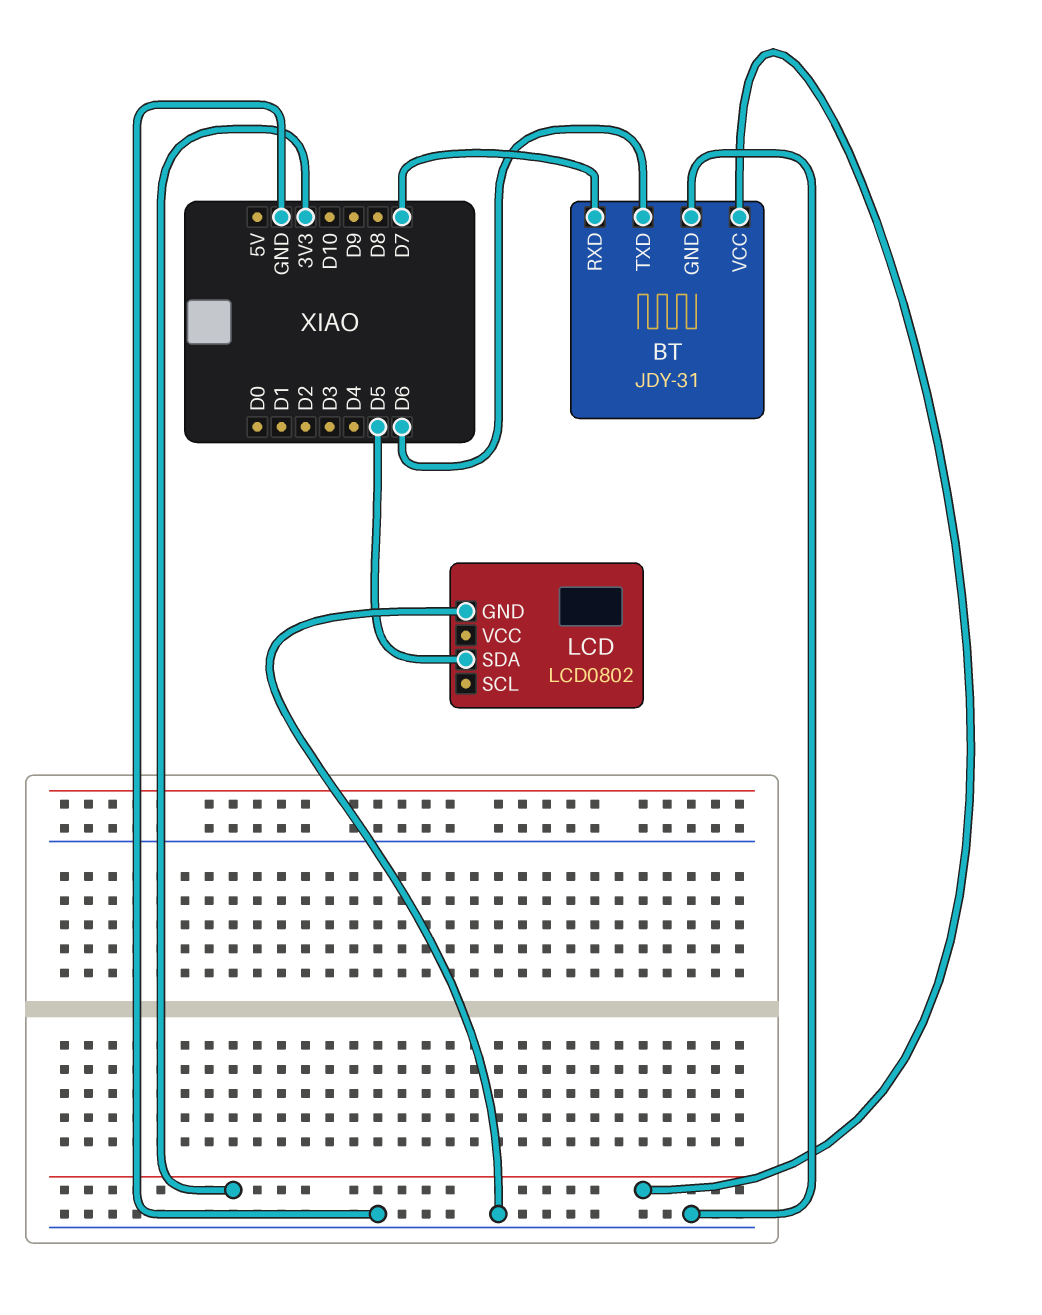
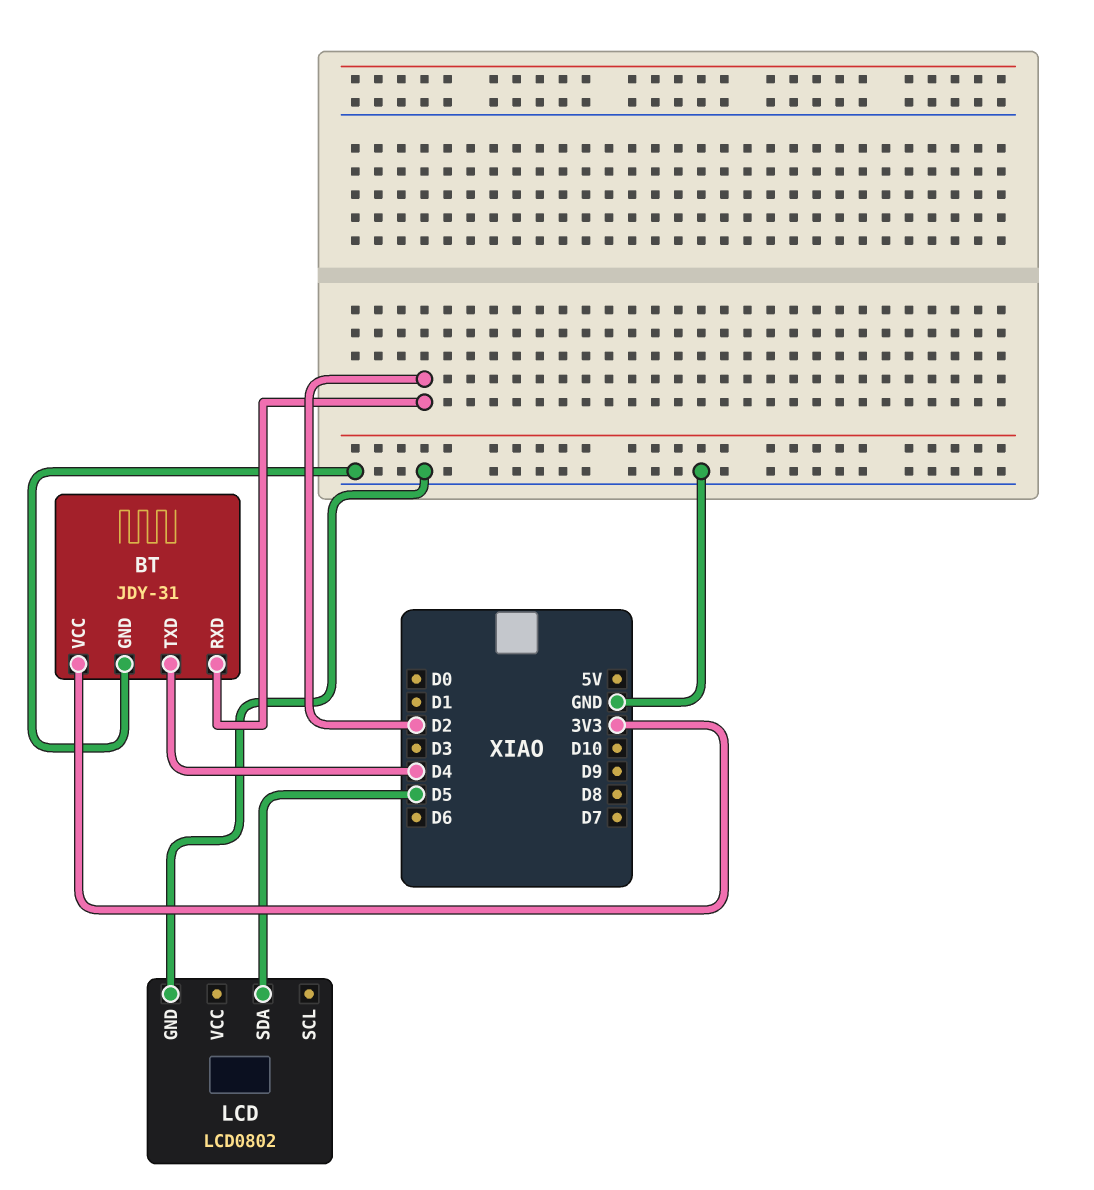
BT pin RXD: D7 -> D2
BT pin TXD: D6 -> D4

